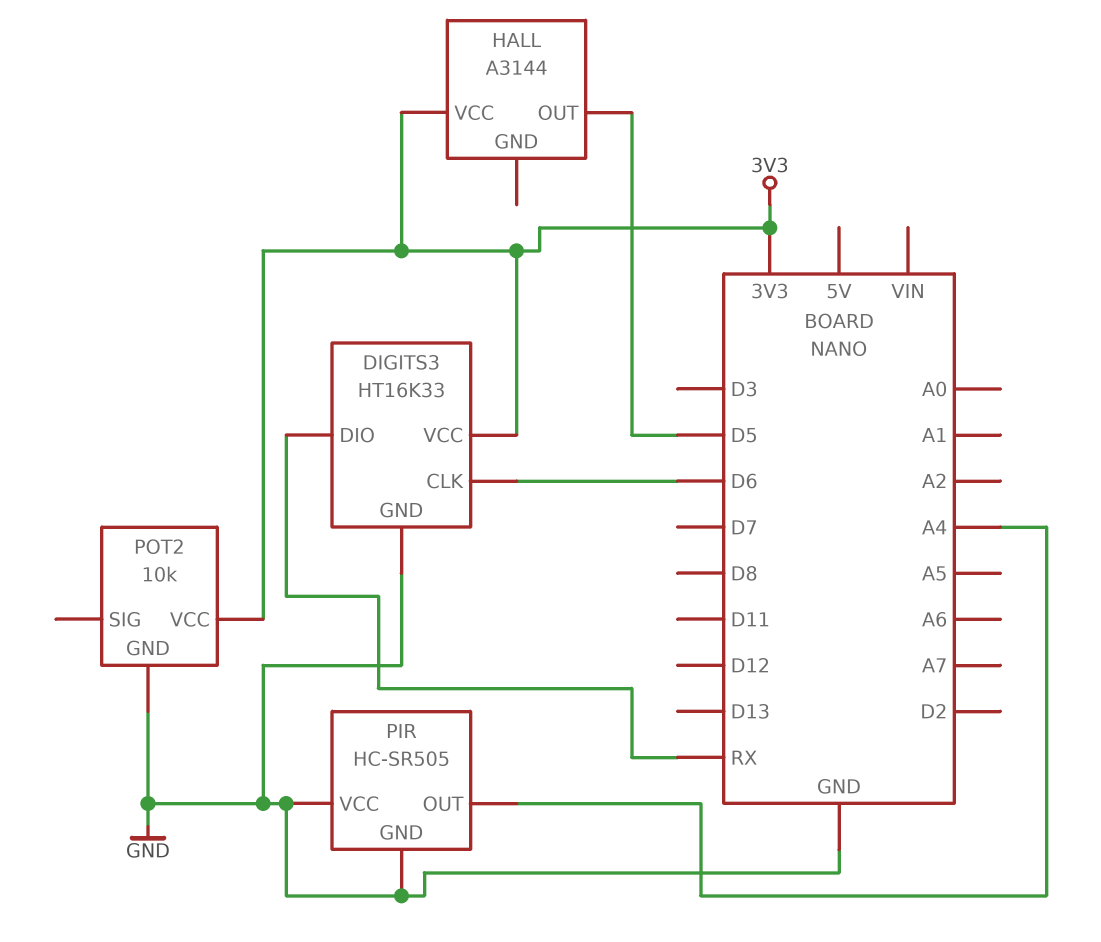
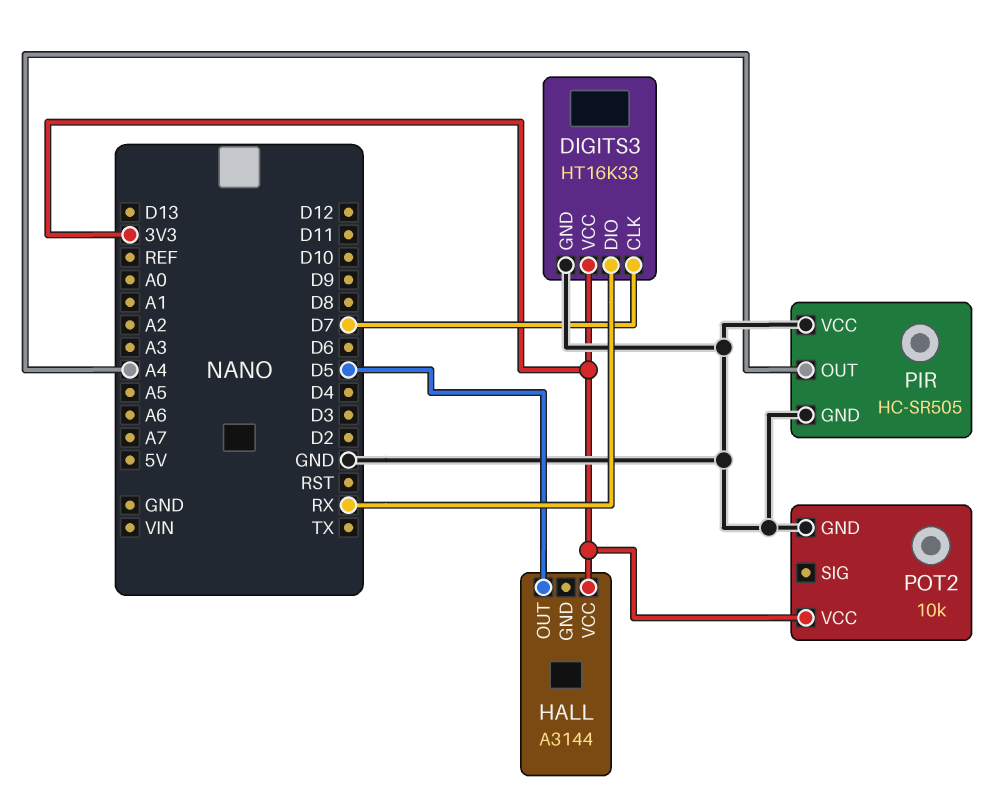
DIGITS3 pin CLK: D6 -> D7

